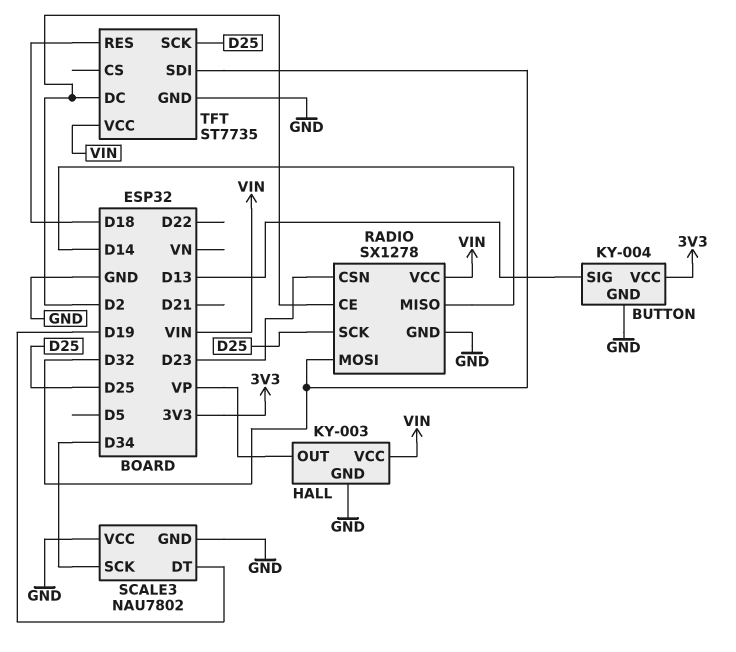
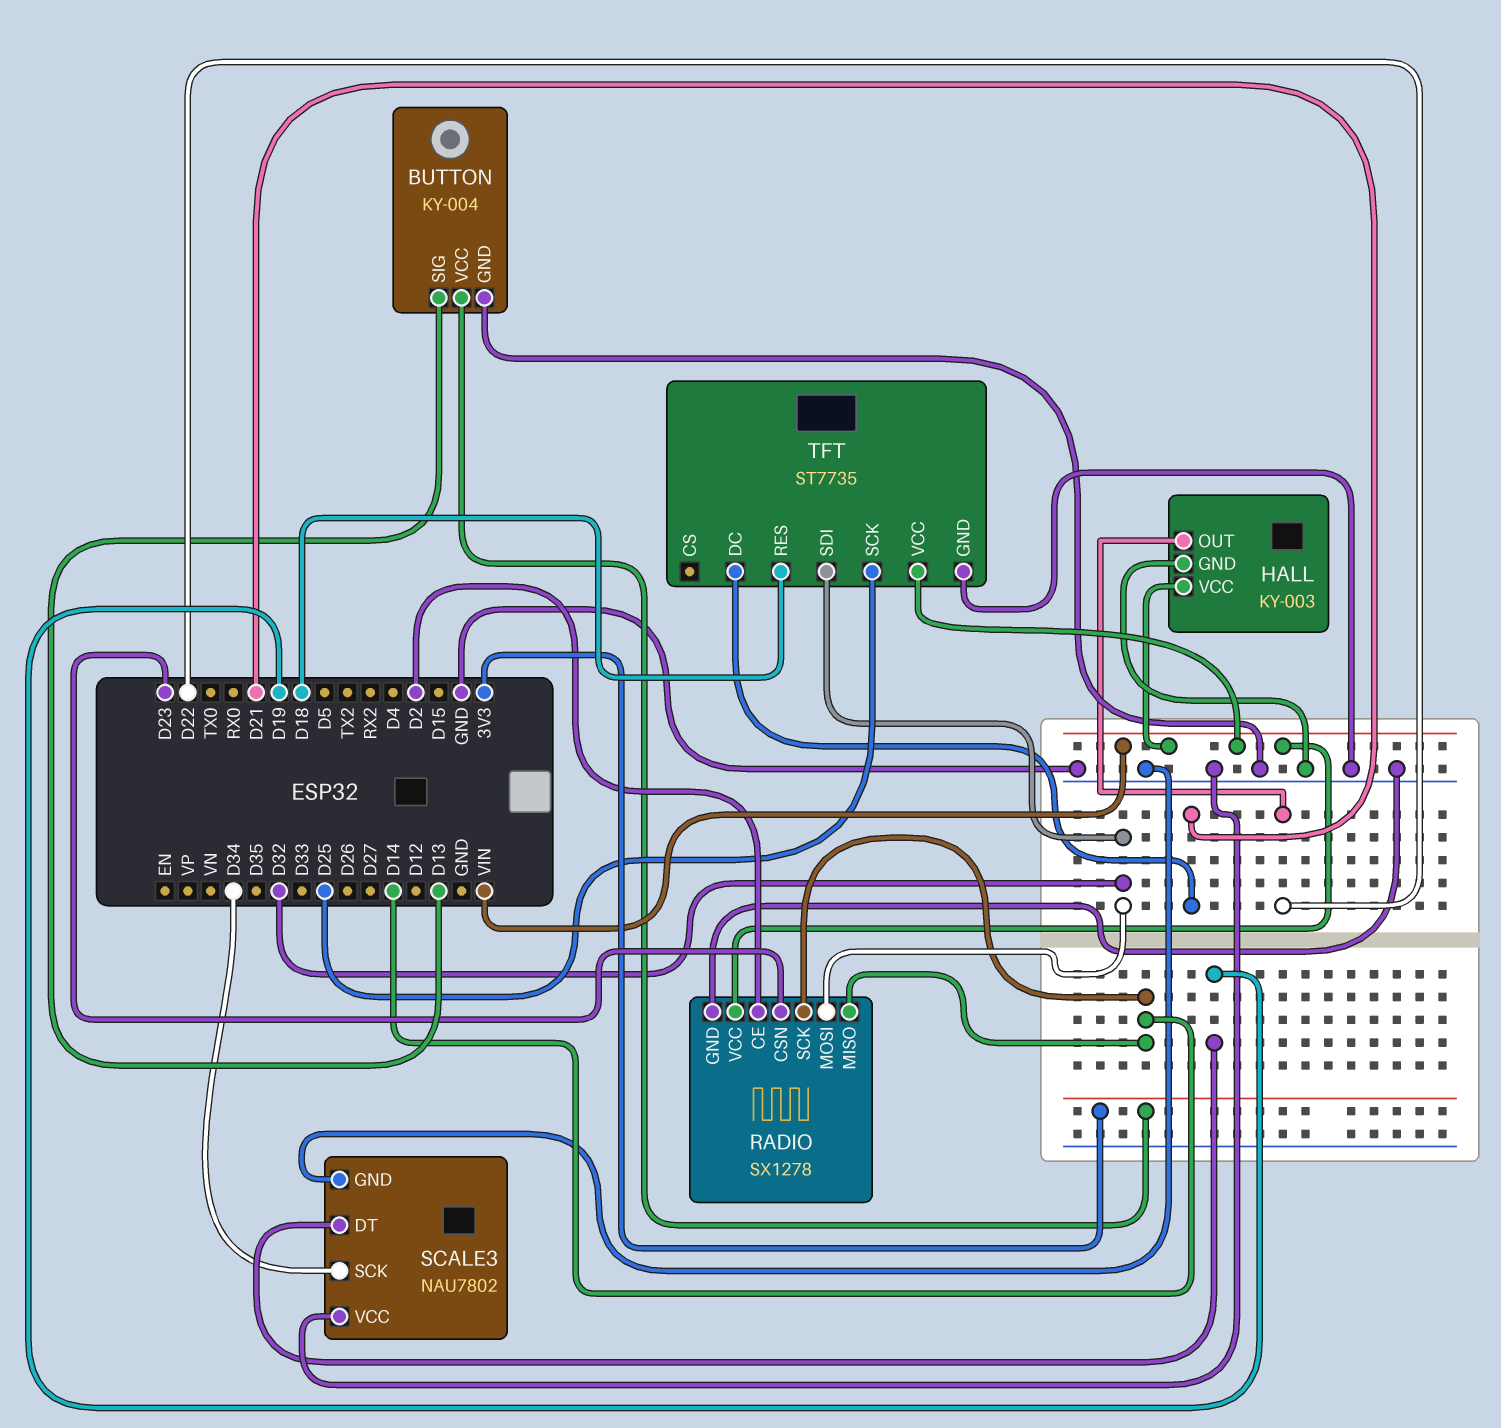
HALL pin OUT: VP -> D22
RADIO pin SCK: D25 -> D14
TFT pin DC: D2 -> D21

